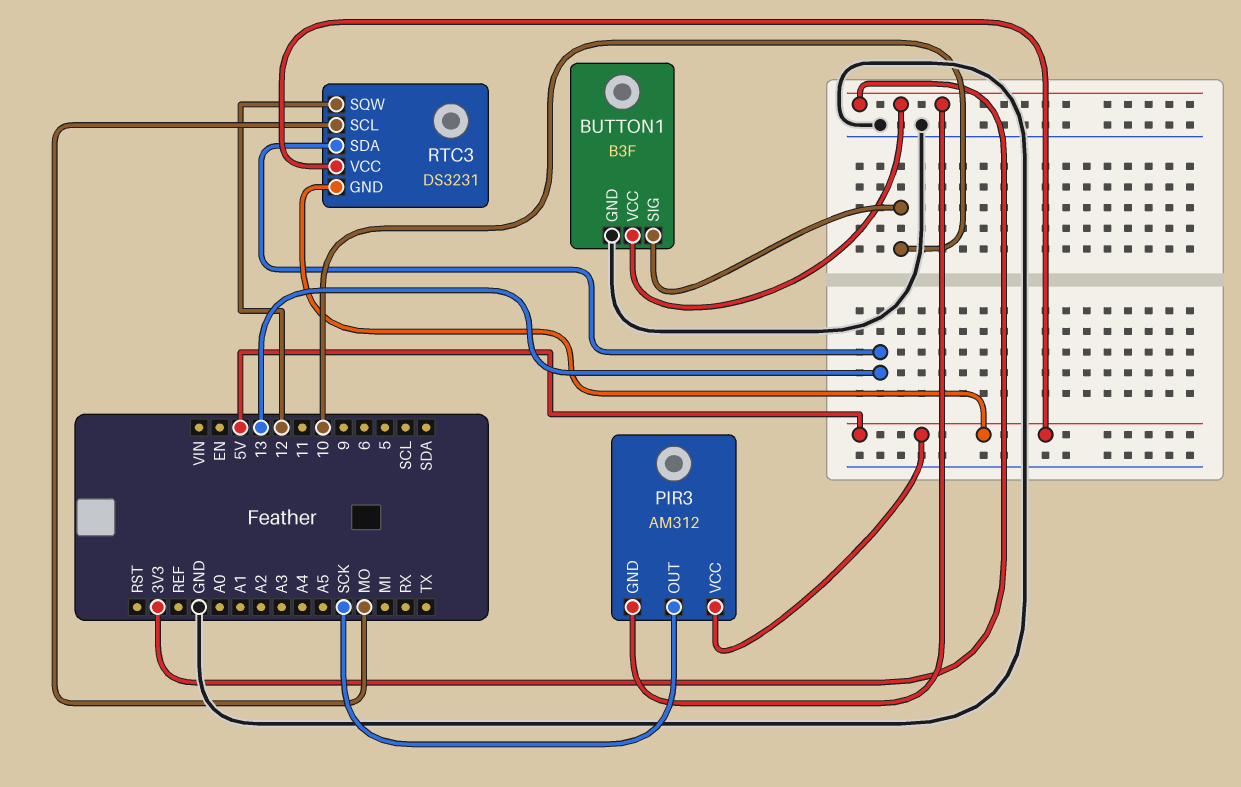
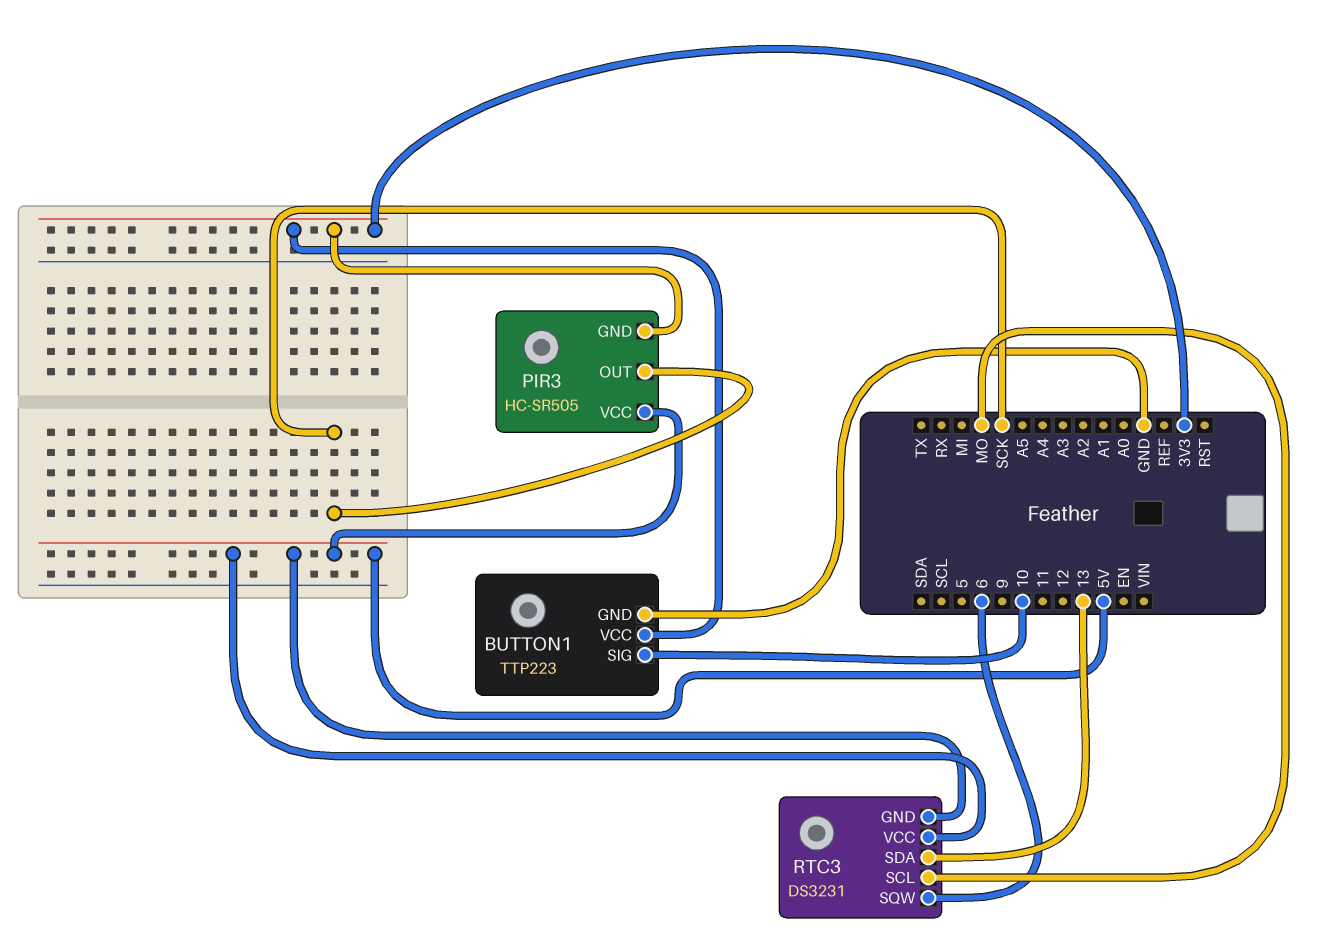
BUTTON1: B3F -> TTP223
PIR3: AM312 -> HC-SR505
RTC3 pin SQW: 12 -> 6

